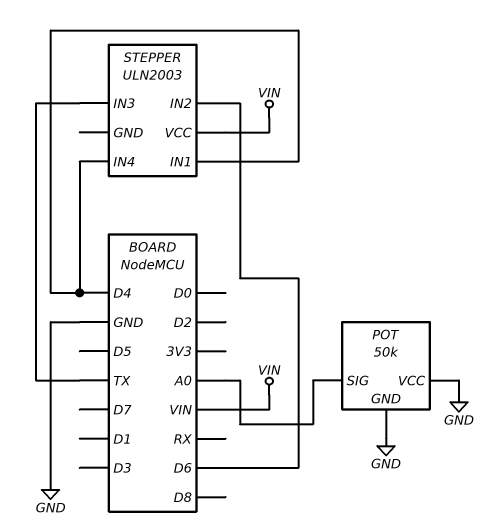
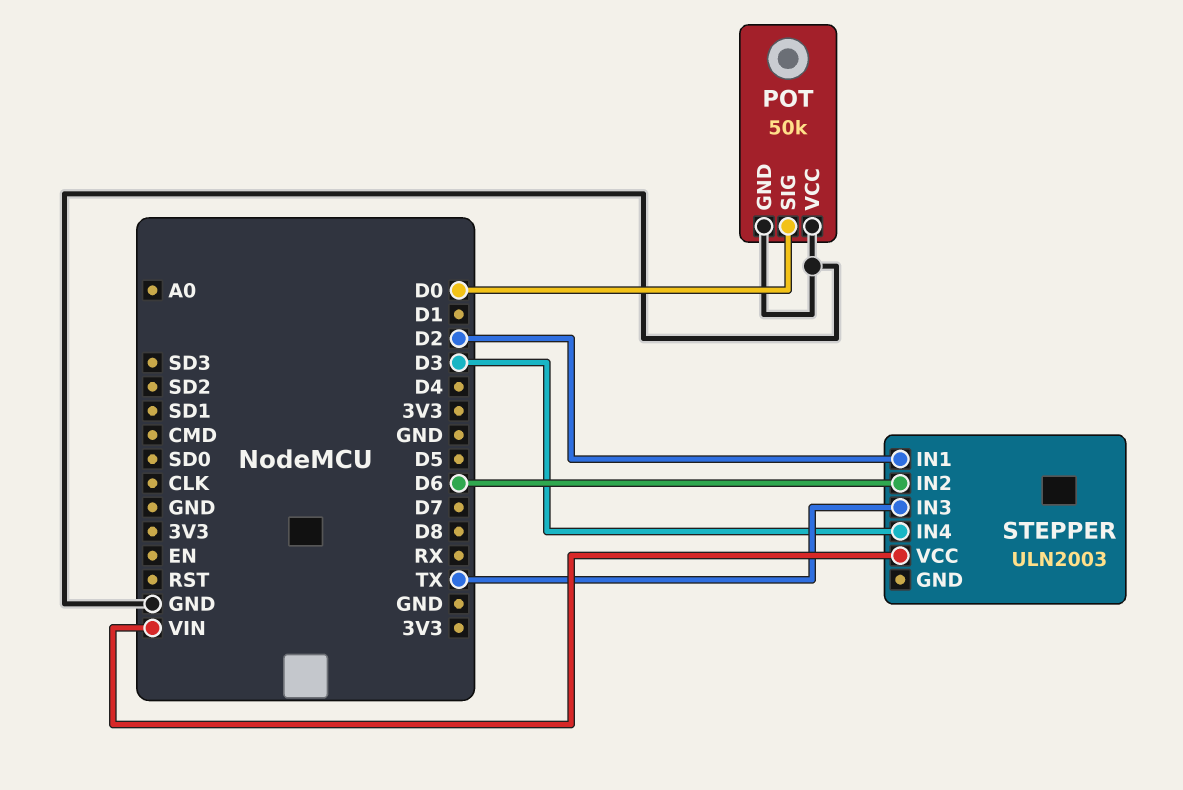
POT pin SIG: A0 -> D0
STEPPER pin IN1: D4 -> D2
STEPPER pin IN4: D4 -> D3

